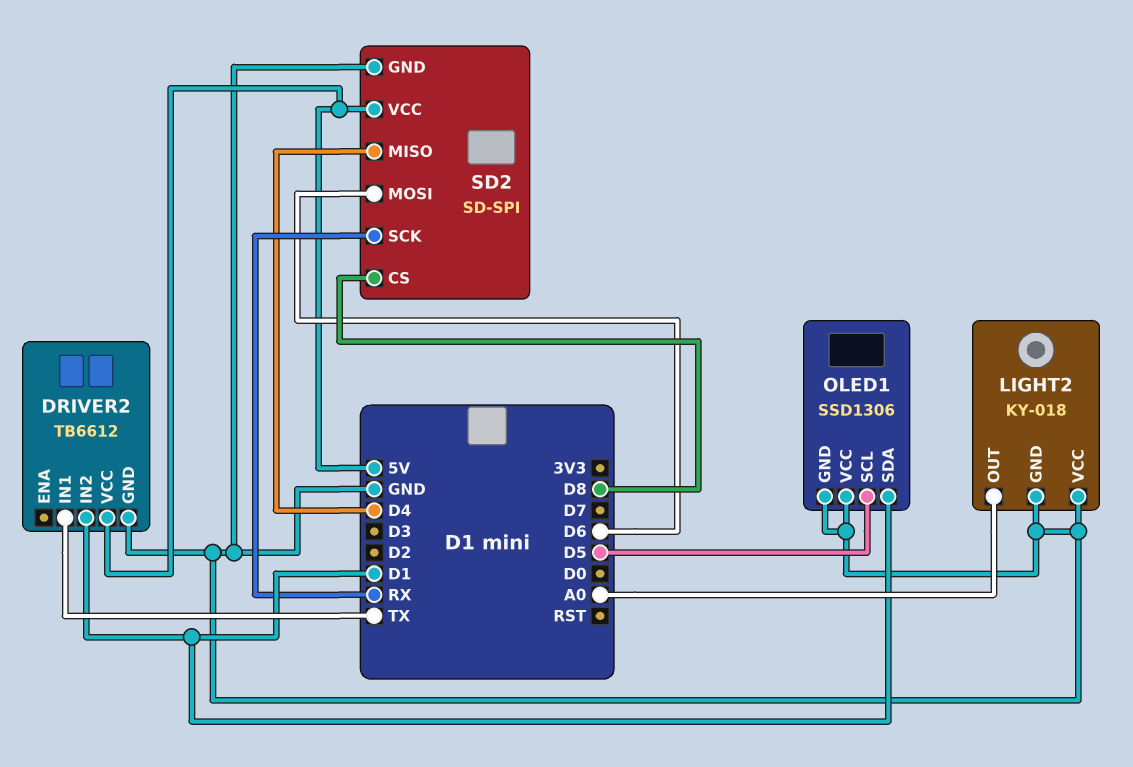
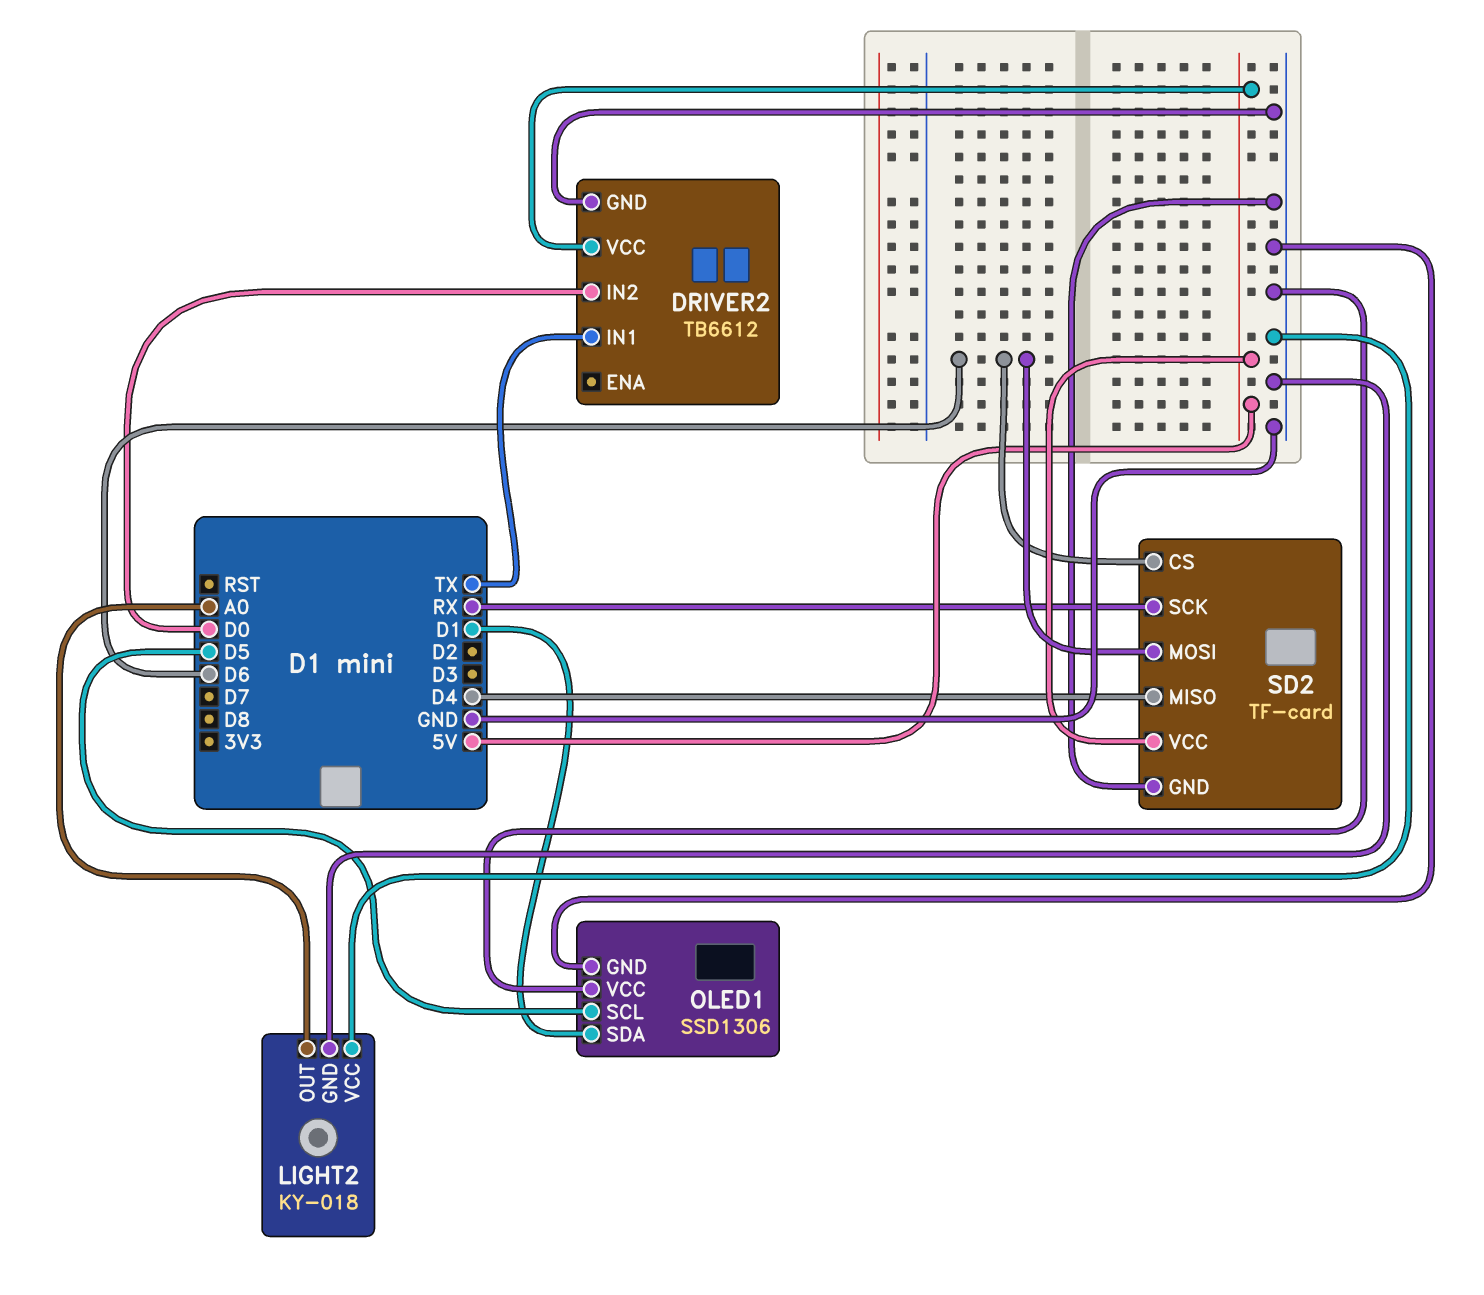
DRIVER2 pin IN2: D1 -> D0
SD2: SD-SPI -> TF-card
SD2 pin CS: D8 -> D6

